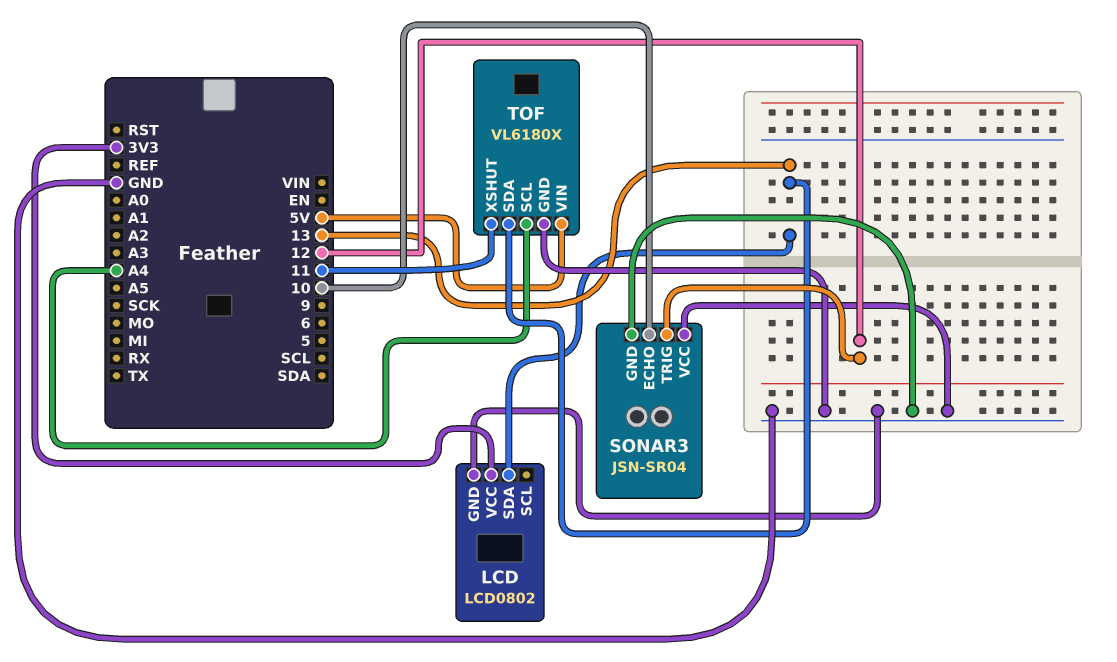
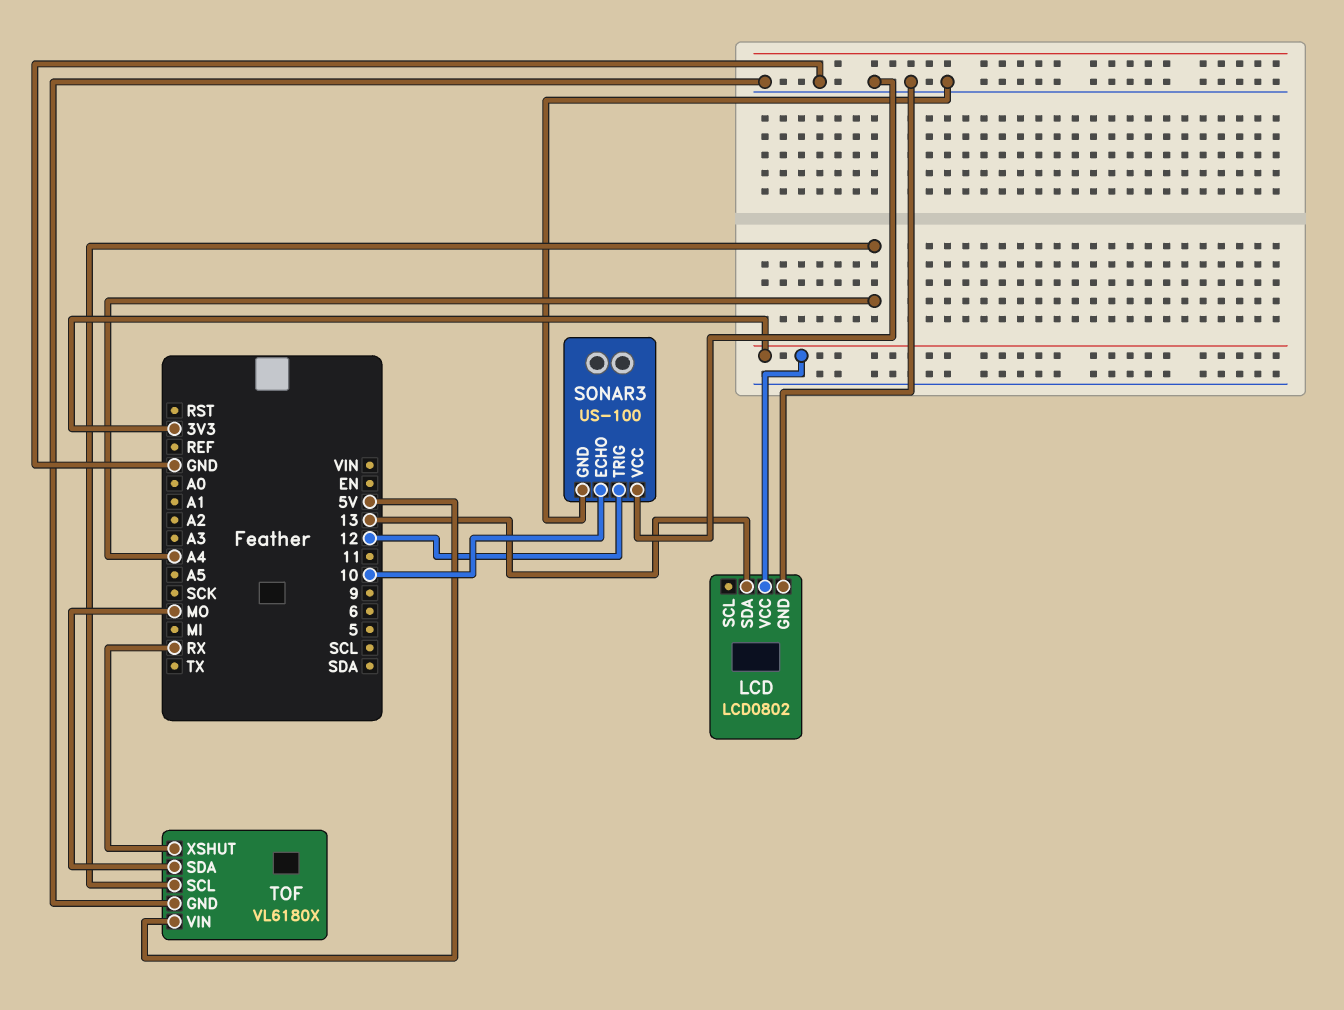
SONAR3: JSN-SR04 -> US-100
TOF pin SDA: 13 -> MO
TOF pin XSHUT: 11 -> RX

